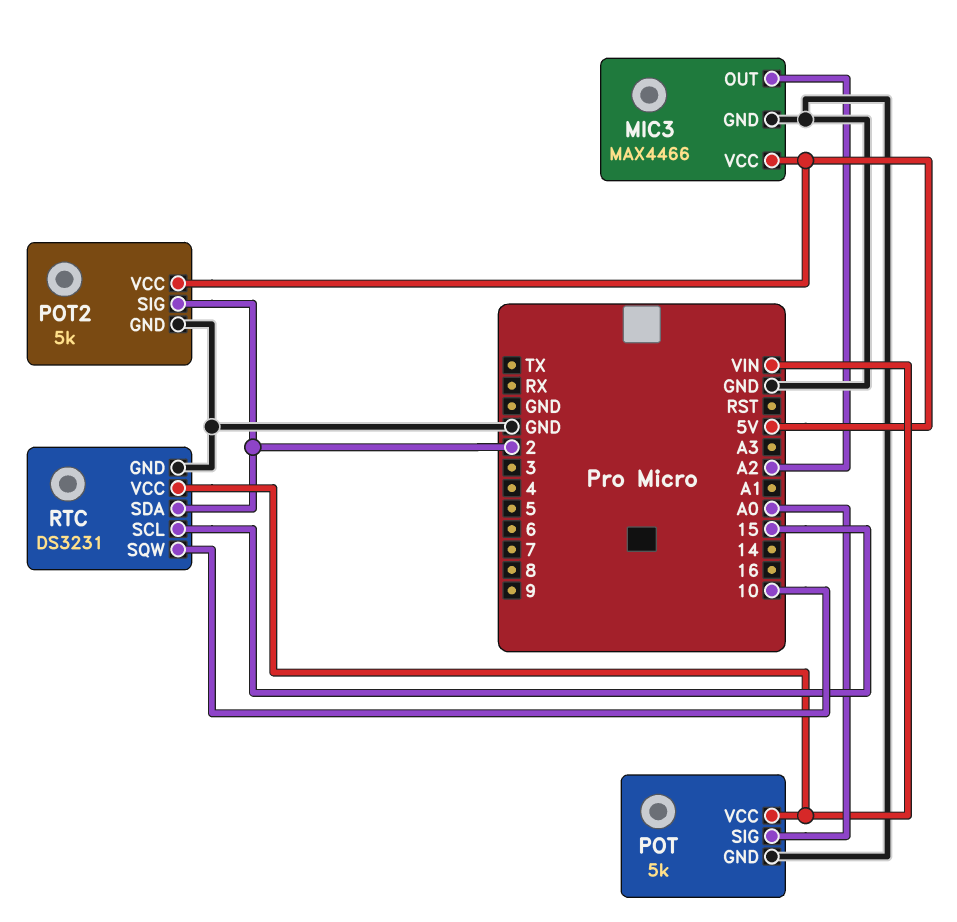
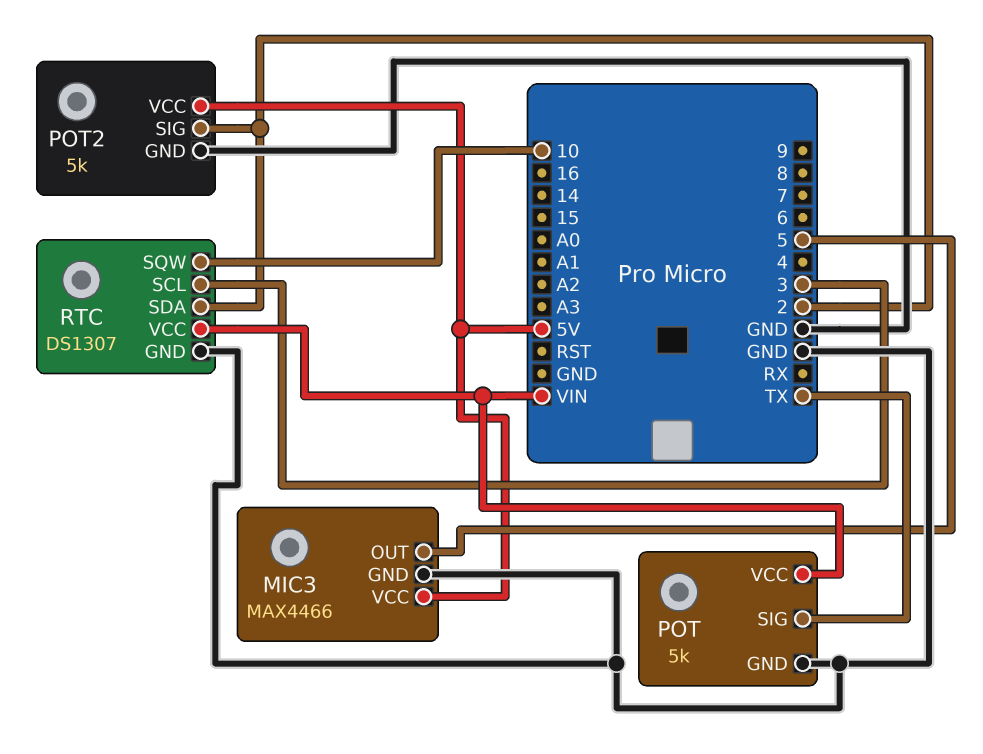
MIC3 pin OUT: A2 -> 5
POT pin SIG: A0 -> TX
RTC: DS3231 -> DS1307
RTC pin SCL: 15 -> 3

